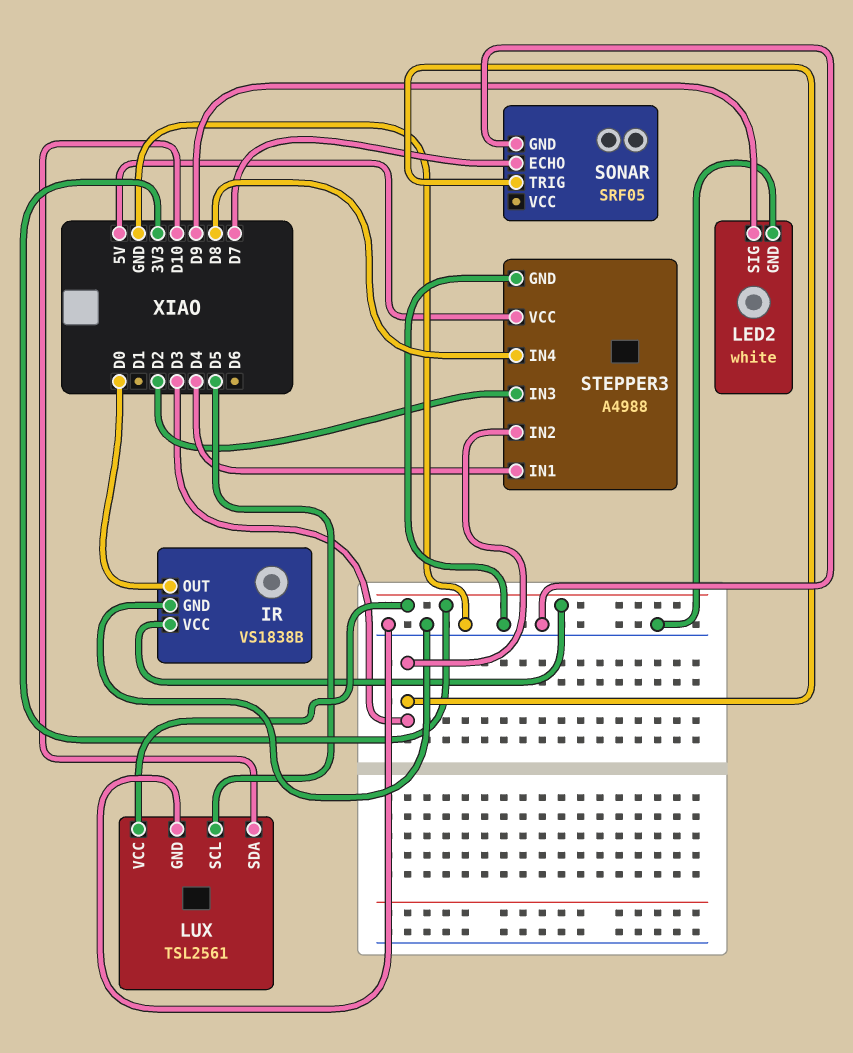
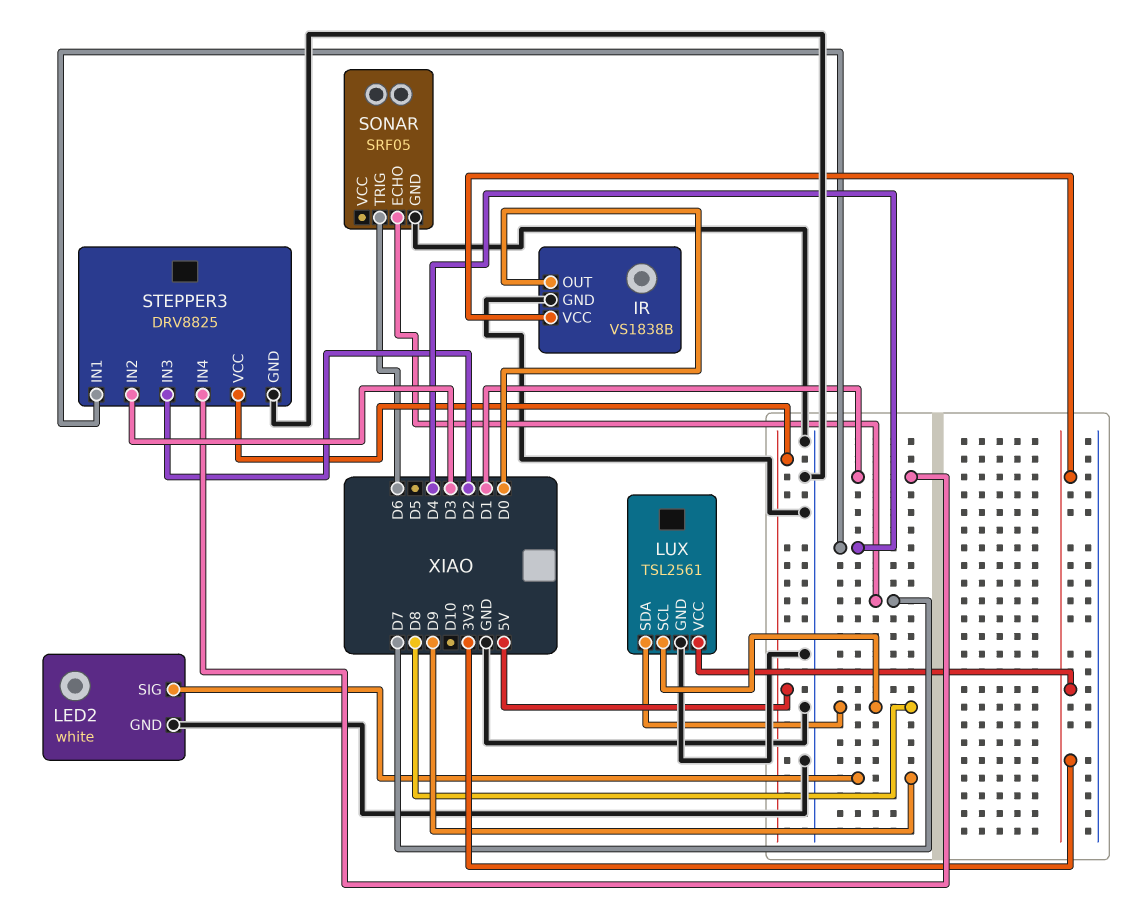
LUX pin SCL: D5 -> D8
LUX pin SDA: D10 -> D8
SONAR pin TRIG: D3 -> D6
STEPPER3: A4988 -> DRV8825
STEPPER3 pin IN4: D8 -> D1

